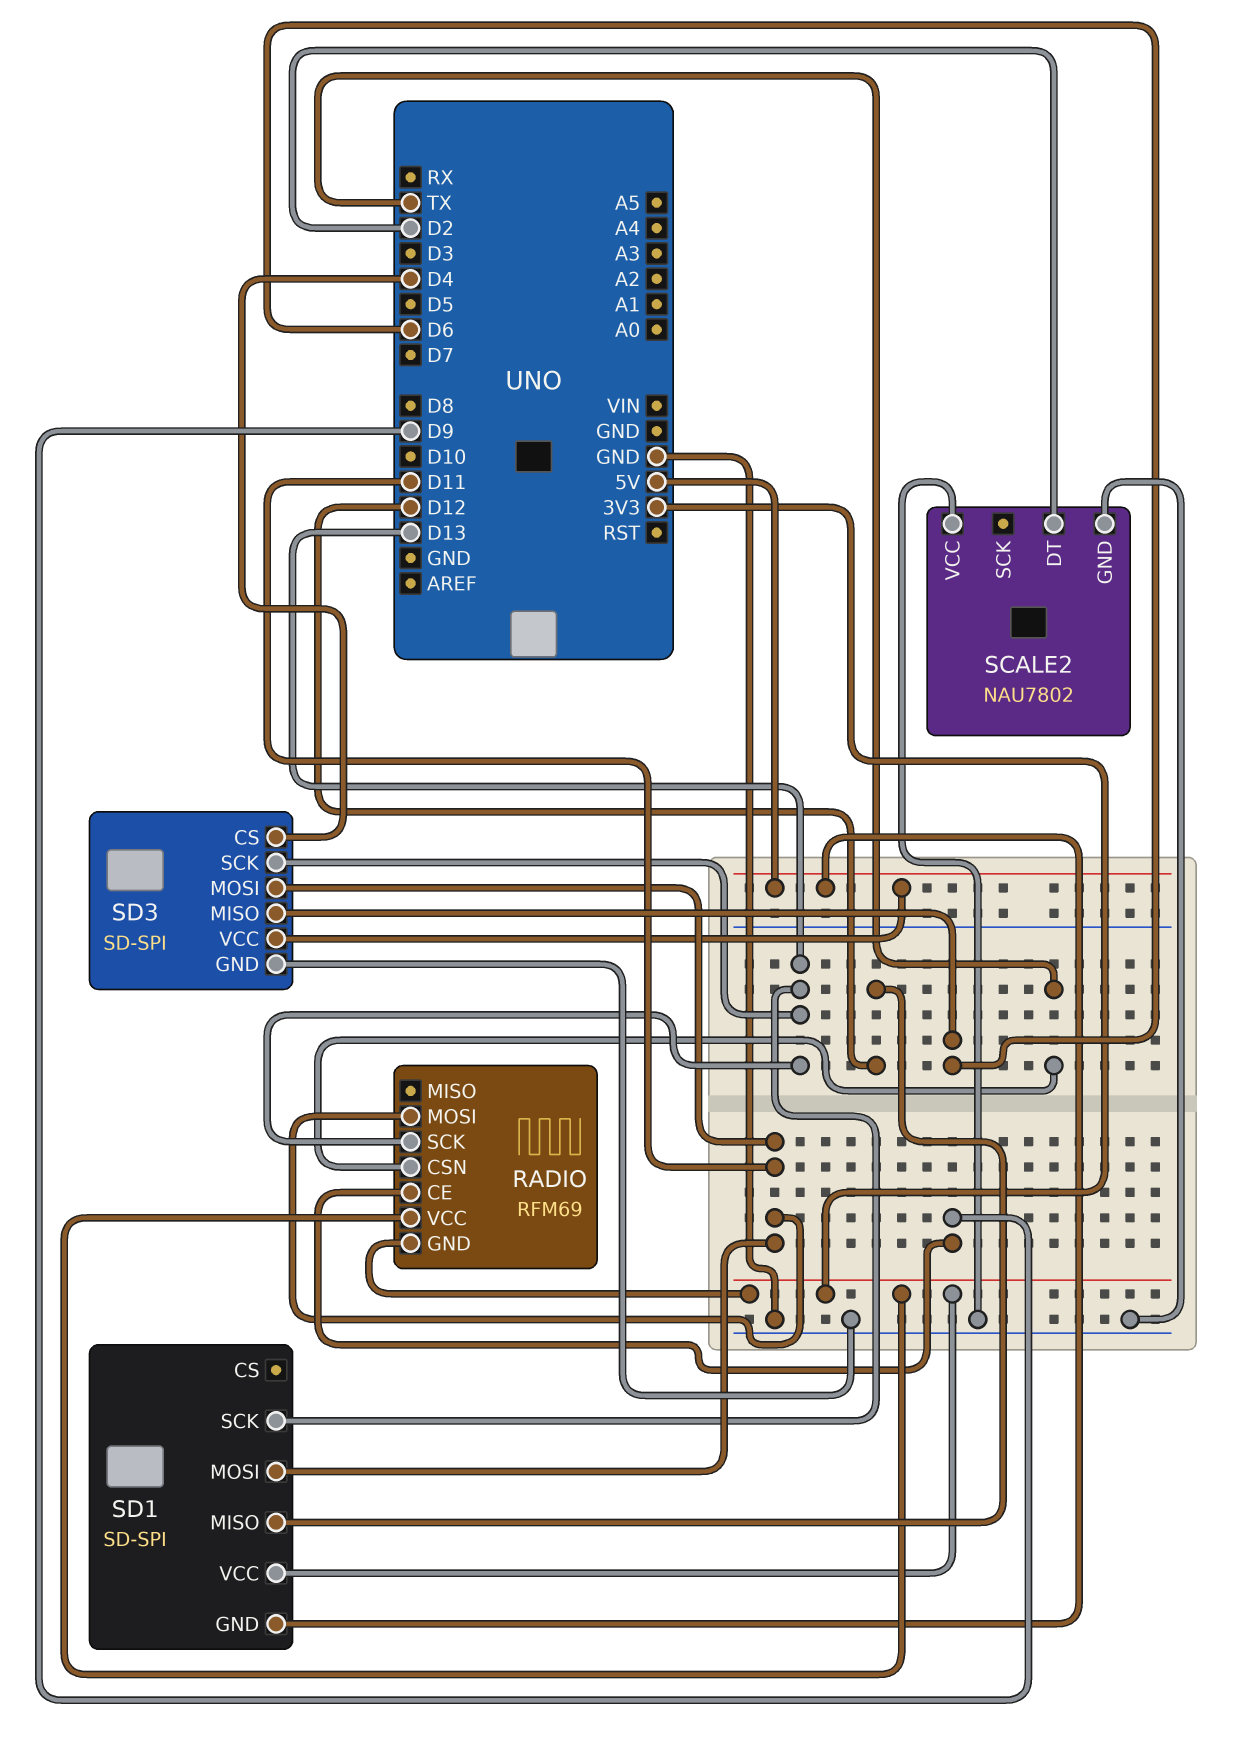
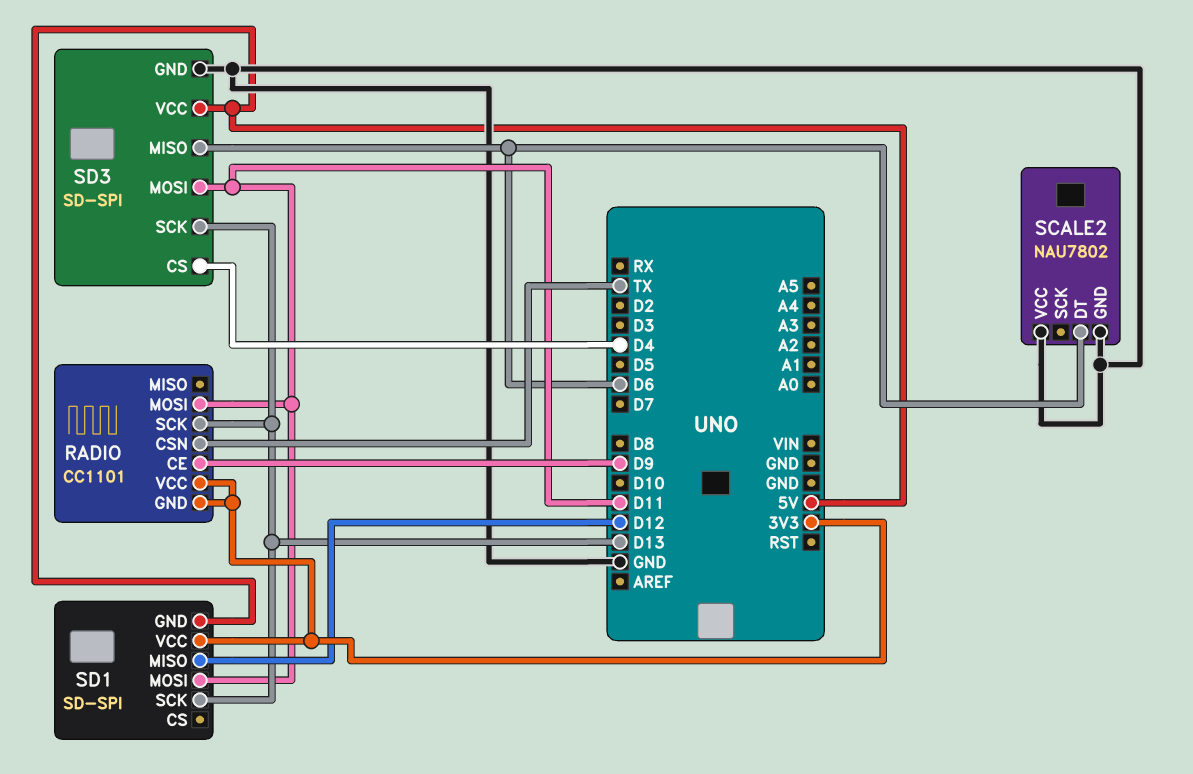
RADIO: RFM69 -> CC1101
SCALE2 pin DT: D2 -> D6

